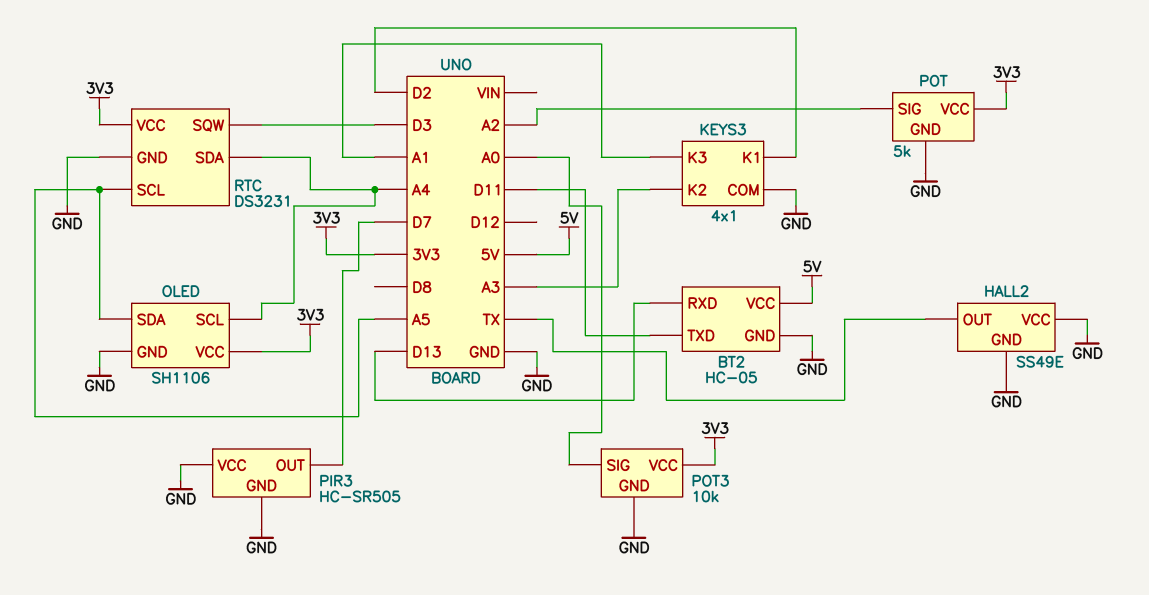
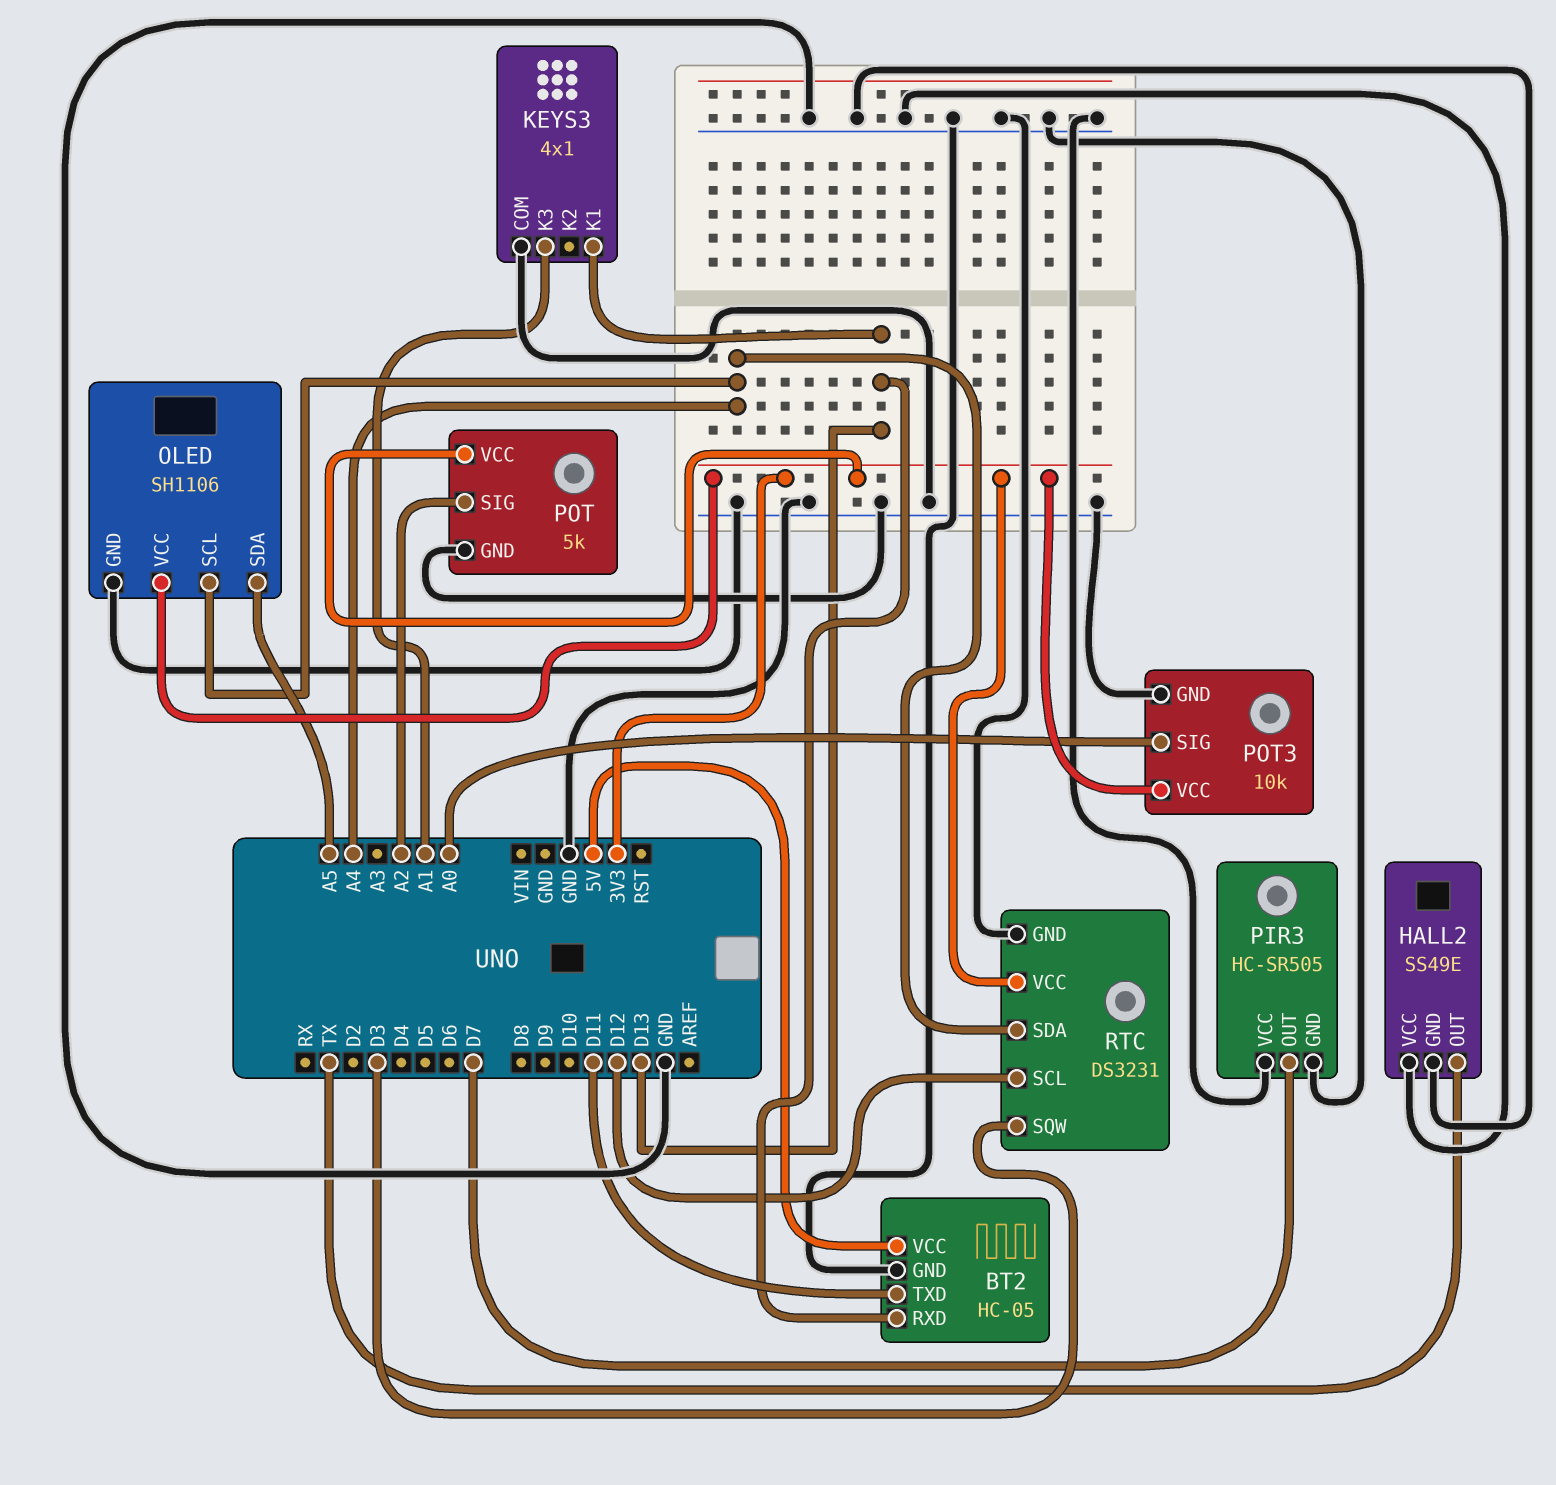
KEYS3 pin K1: D2 -> D13
KEYS3 pin K2: A3 -> none
RTC pin SCL: A5 -> D12

